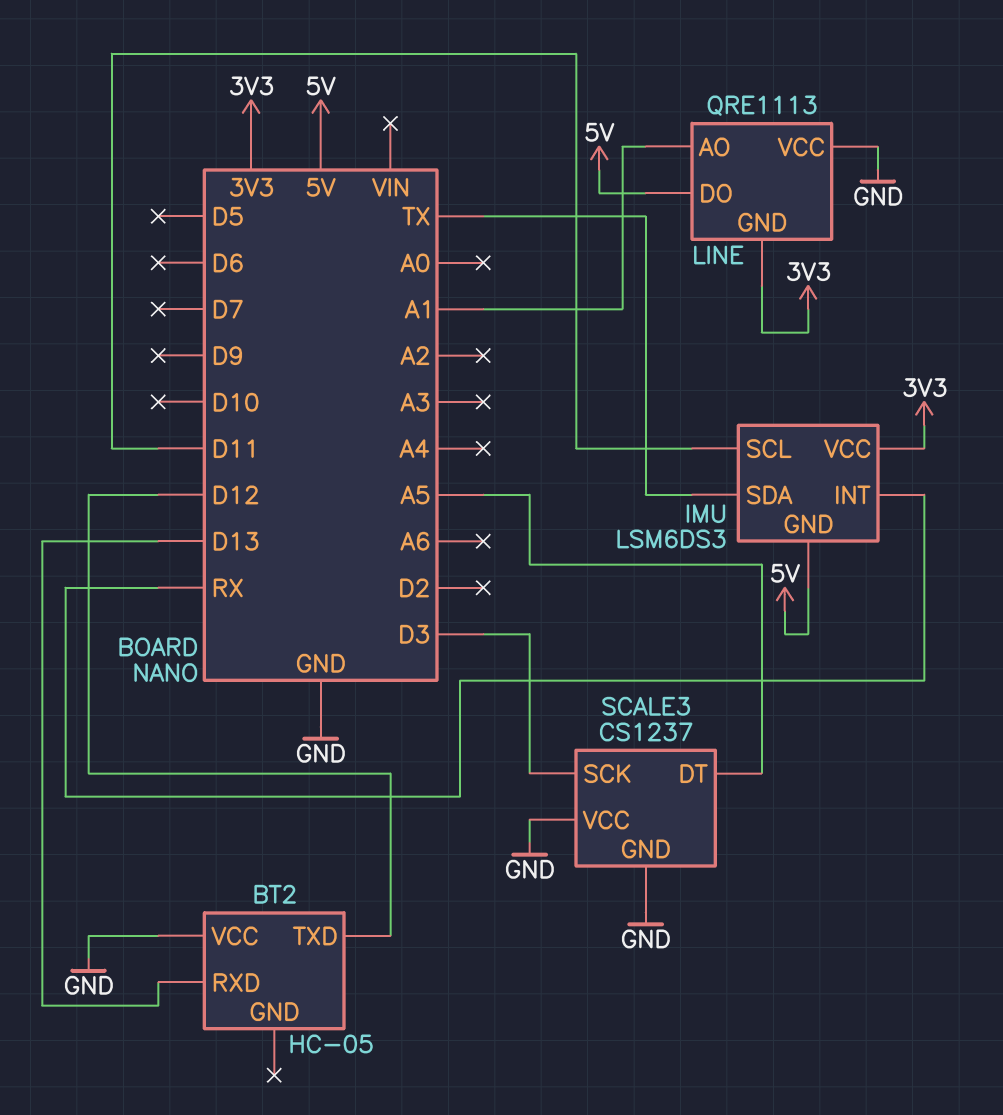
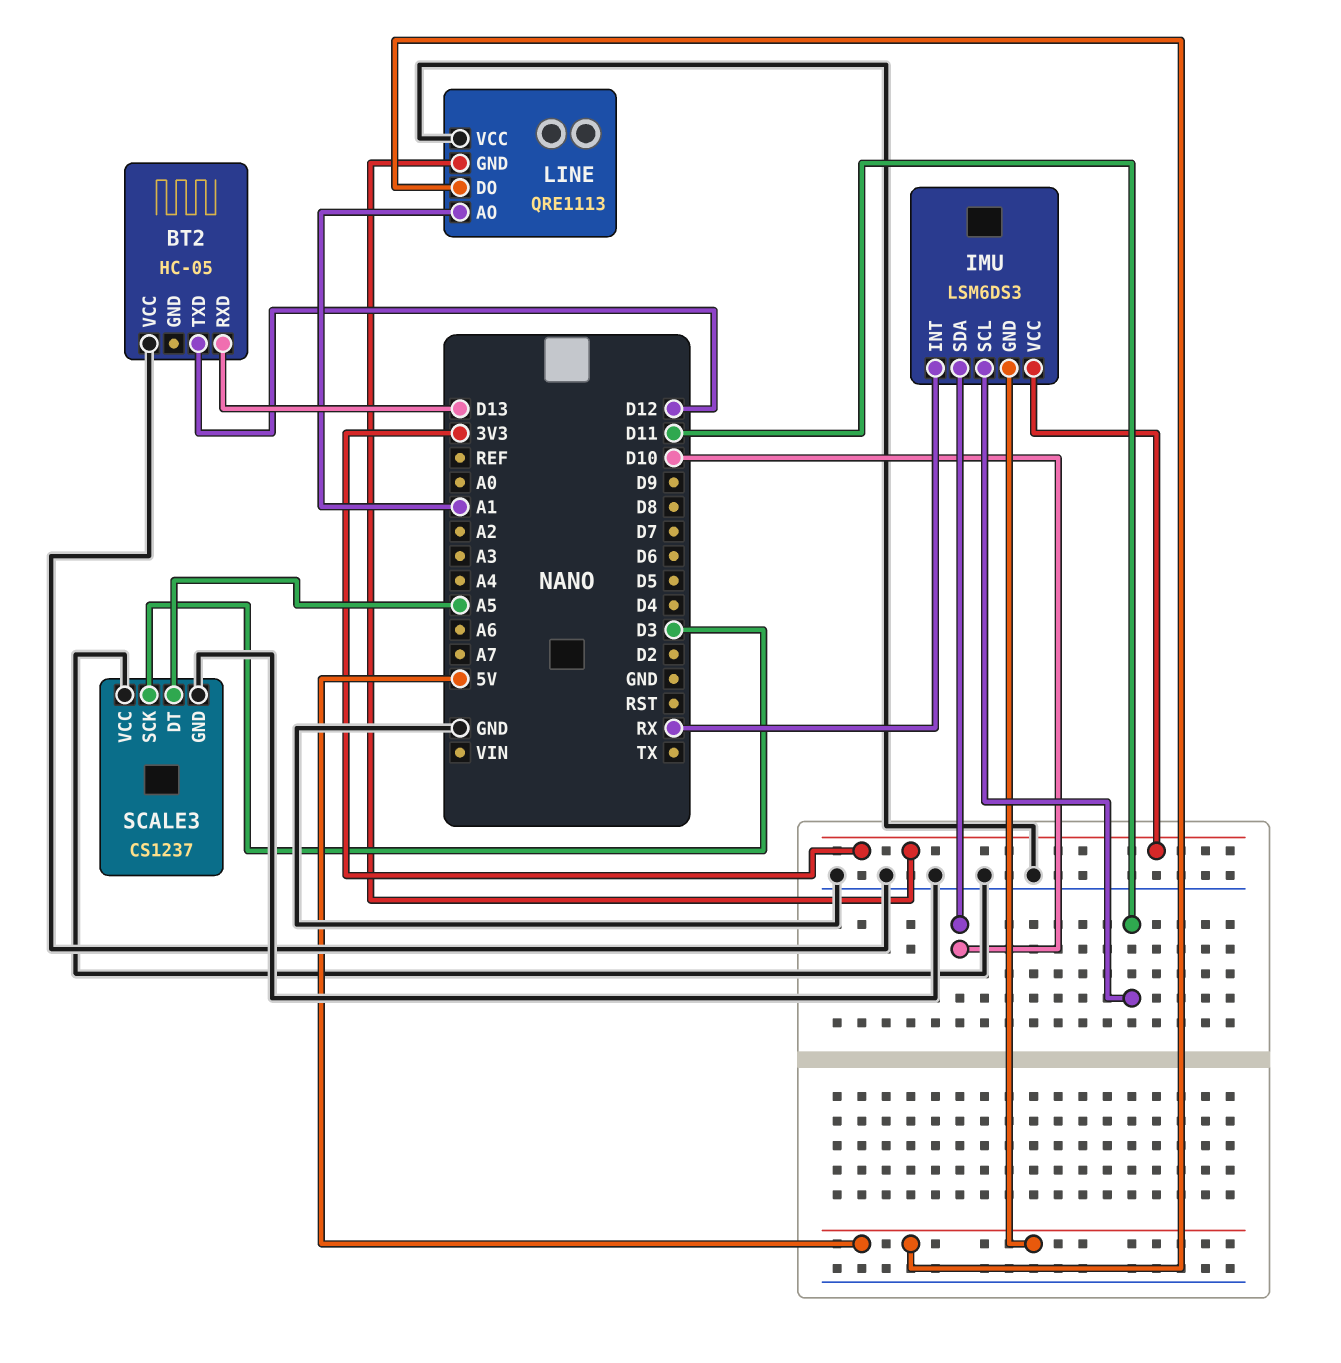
IMU pin SDA: TX -> D10

